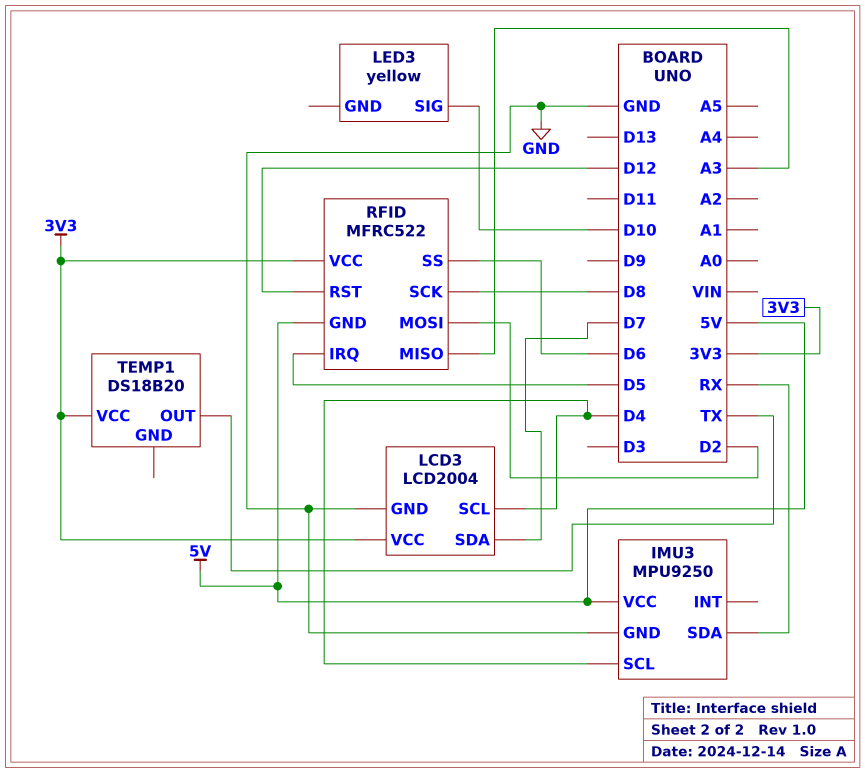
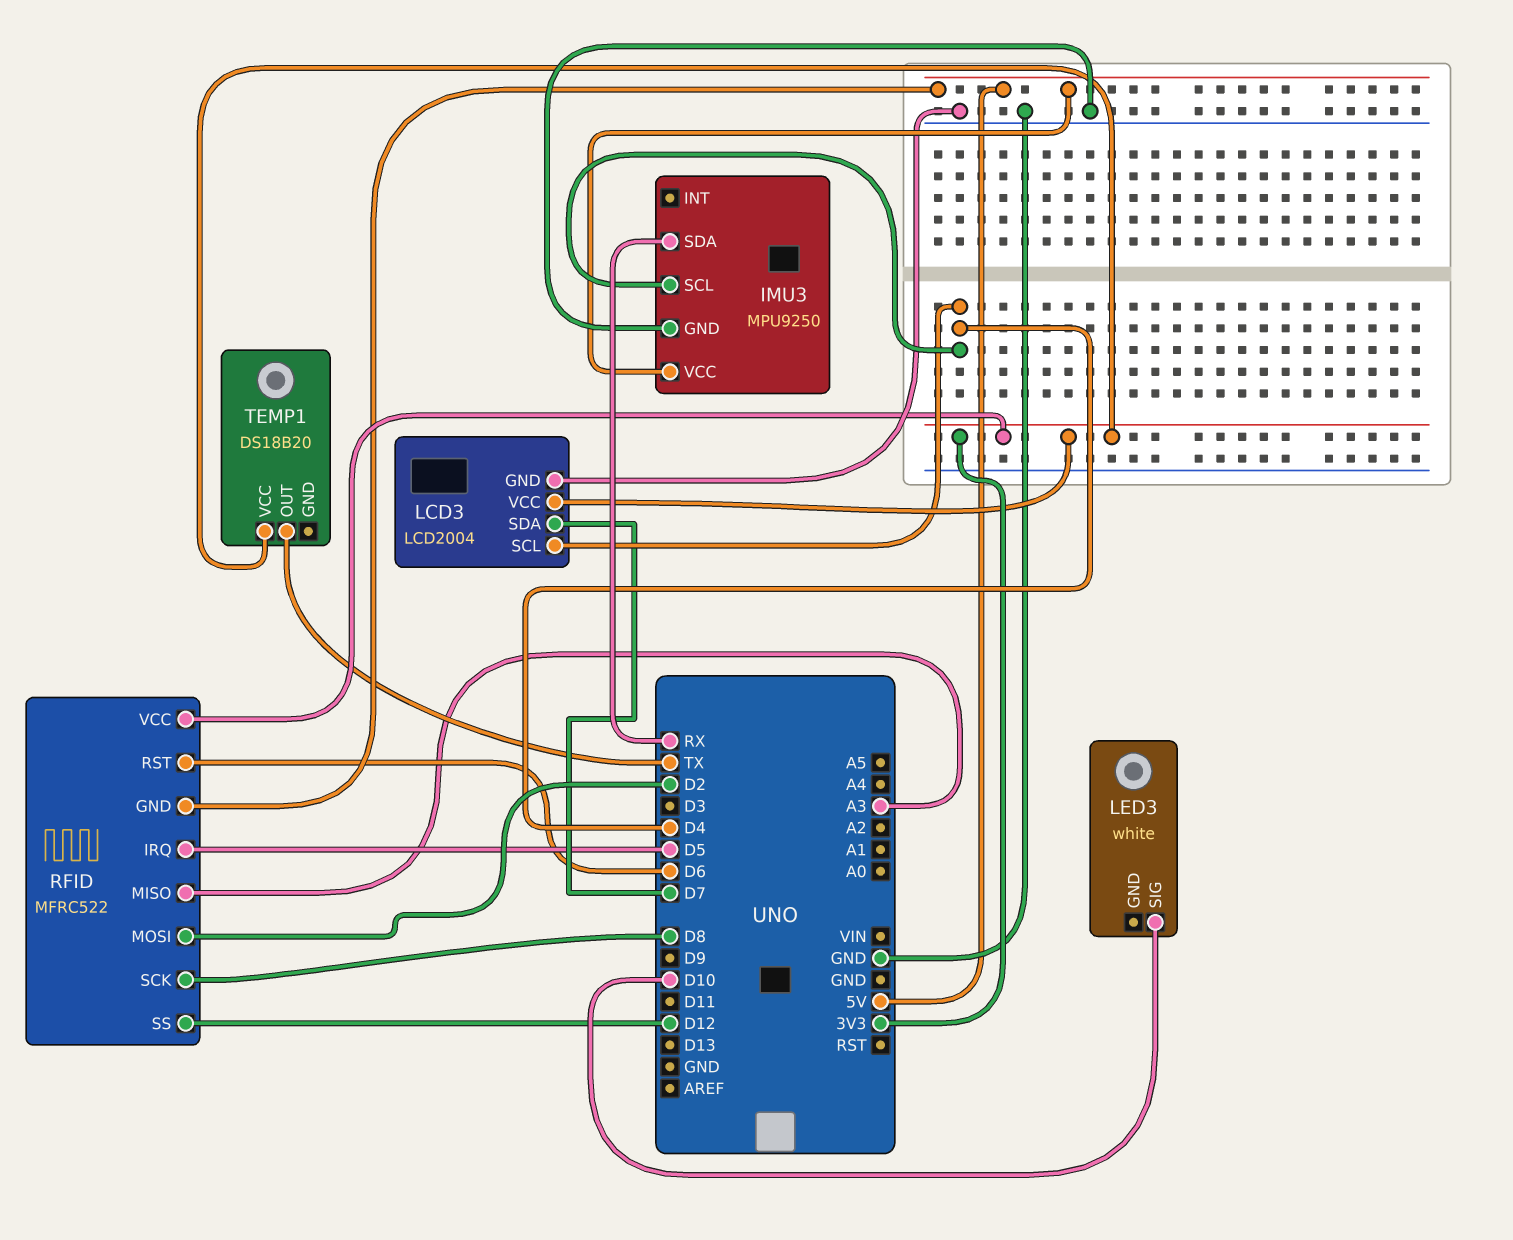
LED3: yellow -> white
RFID pin RST: D12 -> D6
RFID pin SS: D6 -> D12

